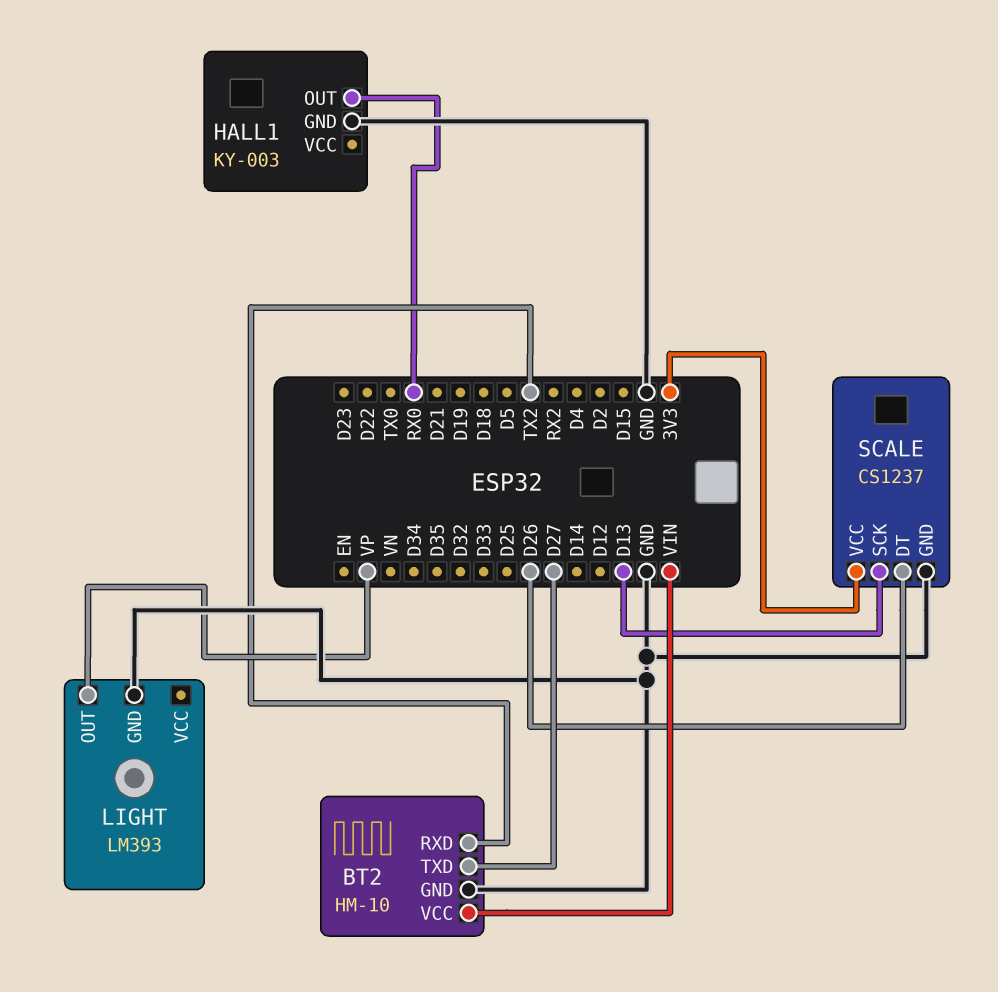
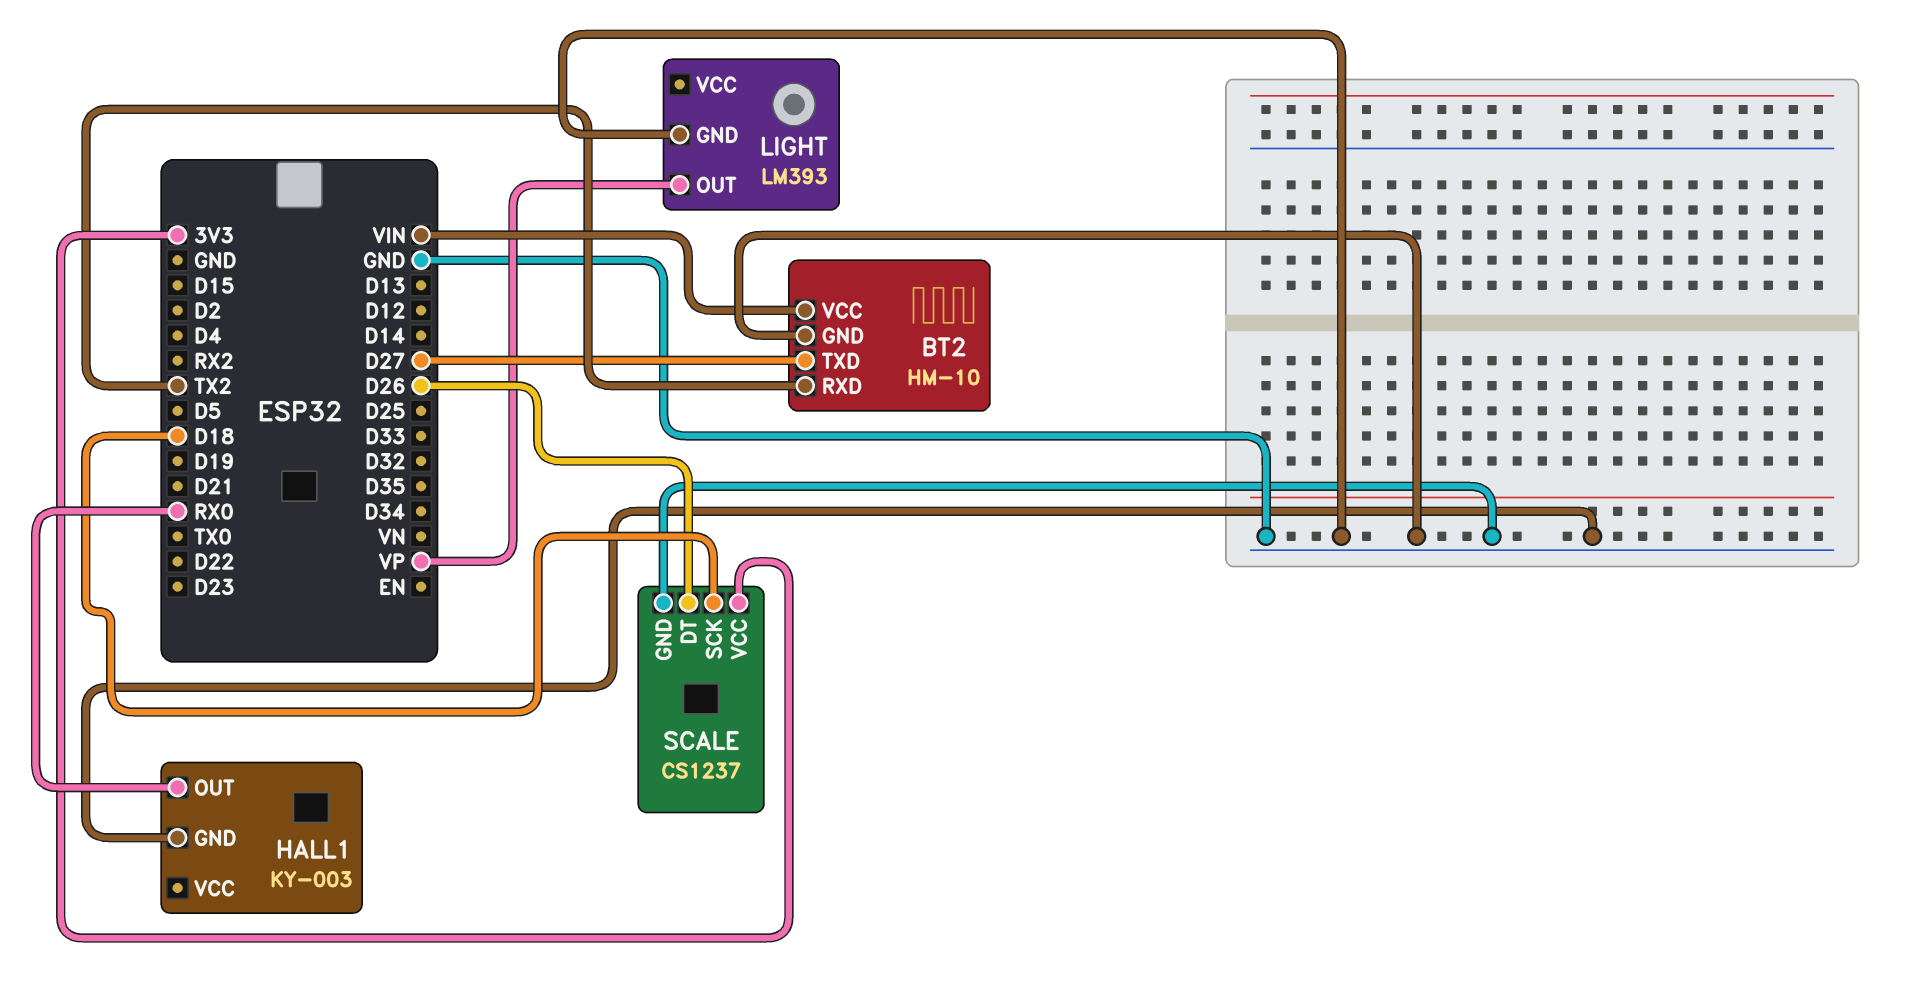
SCALE pin SCK: D13 -> D18

